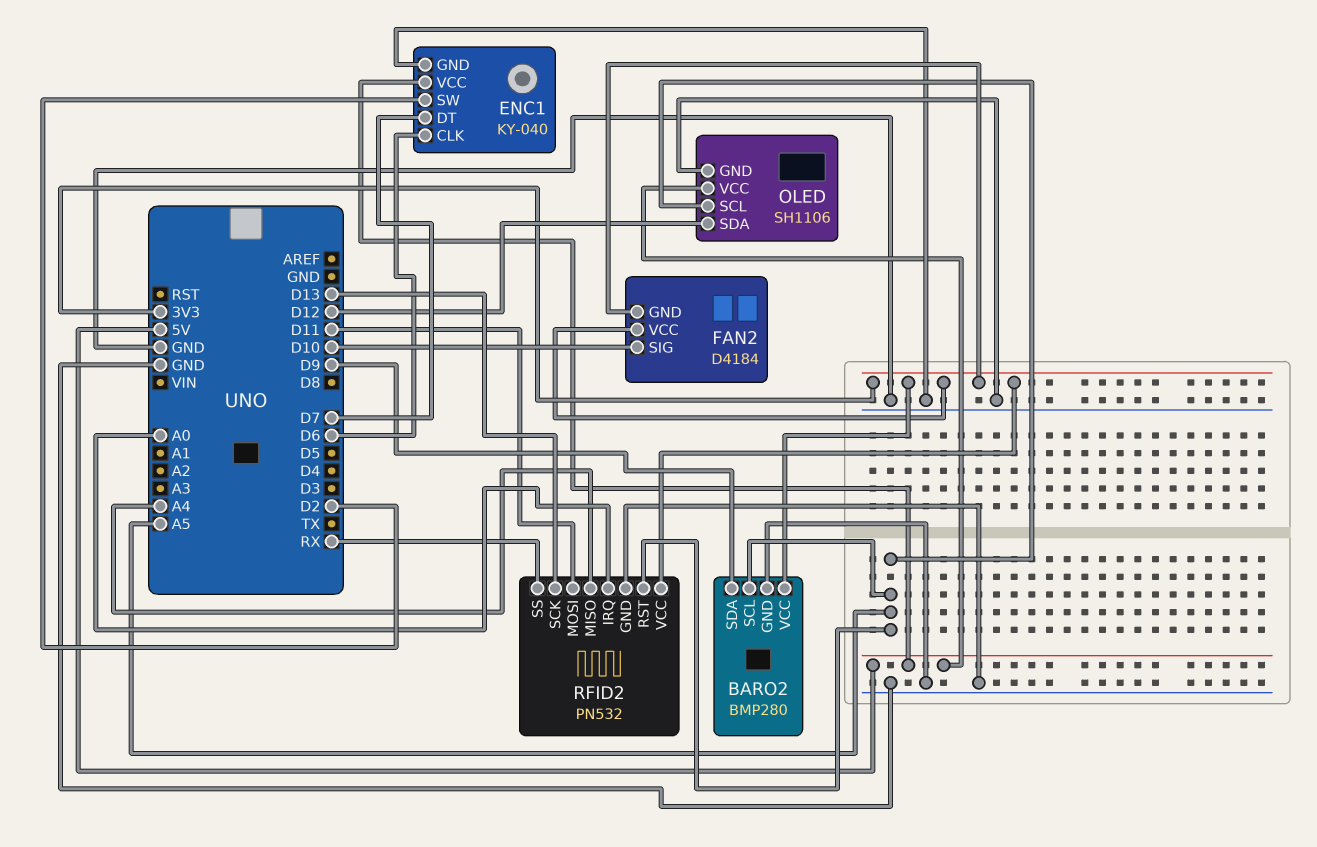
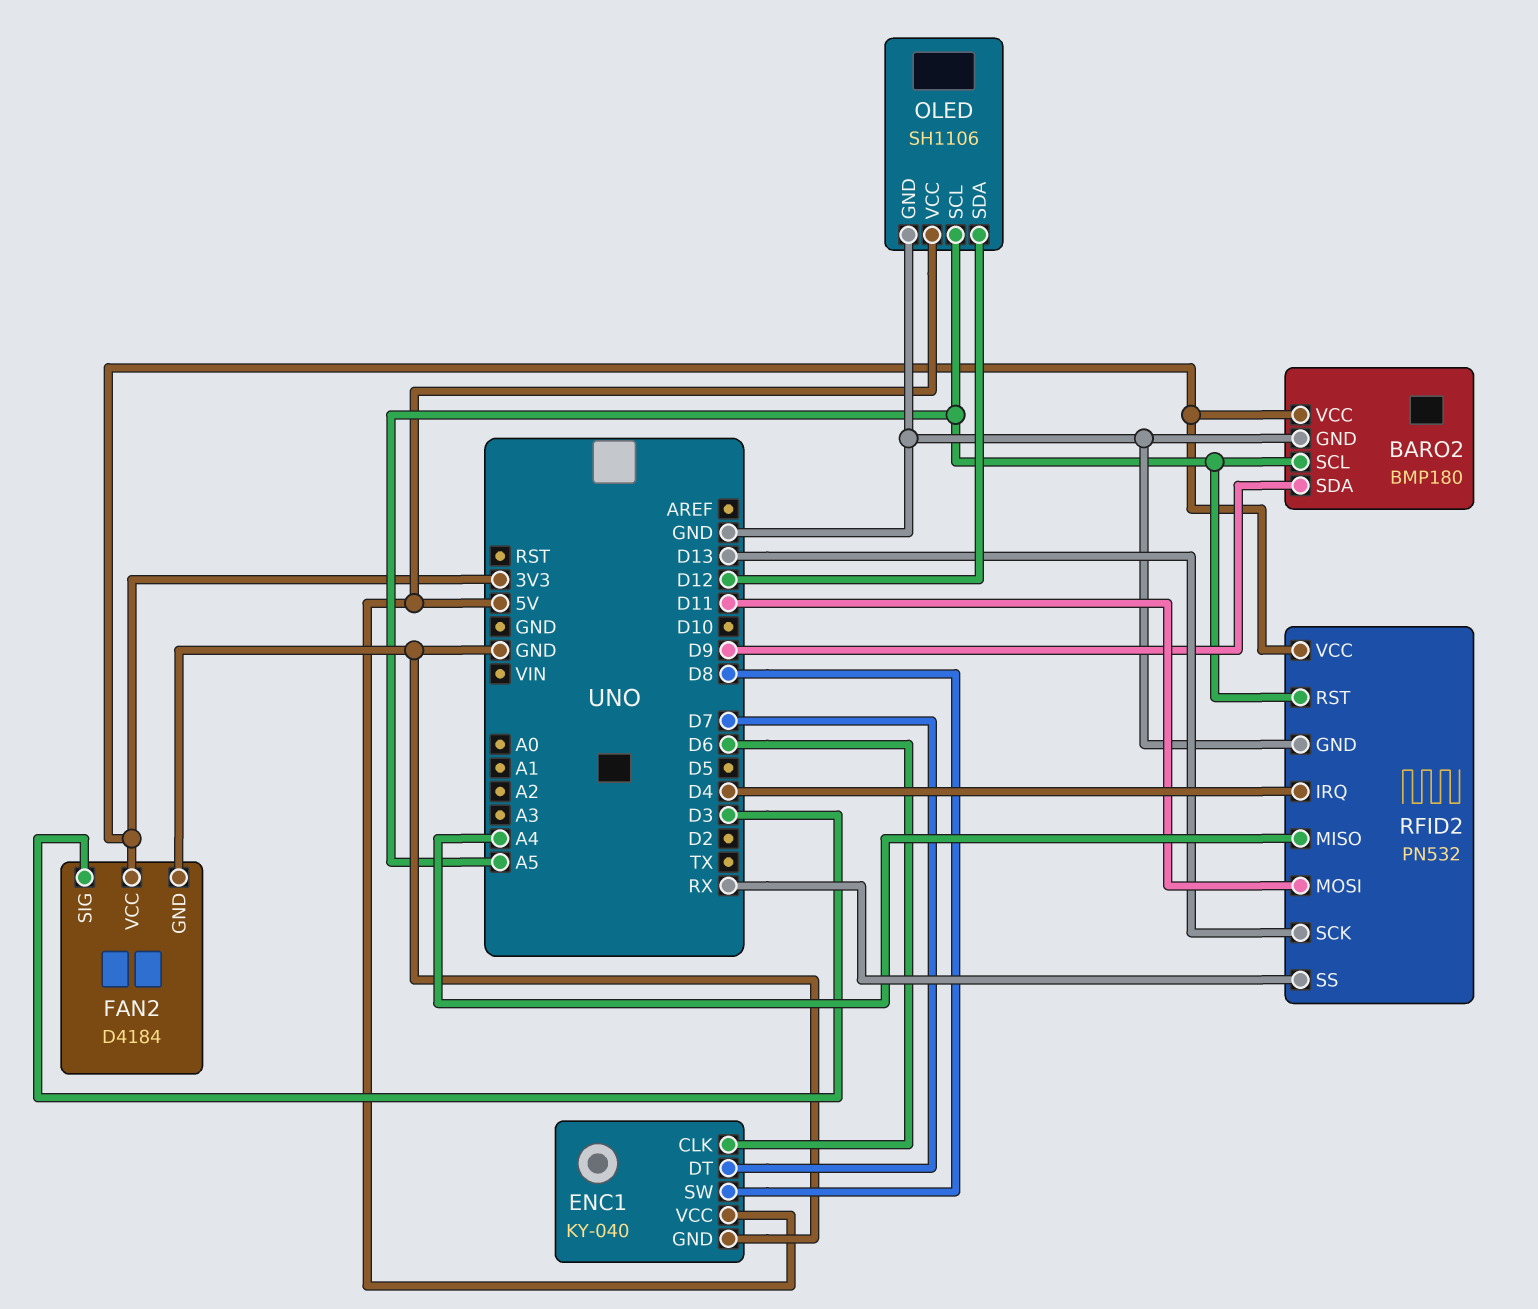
BARO2: BMP280 -> BMP180
ENC1 pin SW: D2 -> D8
FAN2 pin GND: 3V3 -> GND
FAN2 pin SIG: D10 -> D3
RFID2 pin IRQ: A0 -> D4

